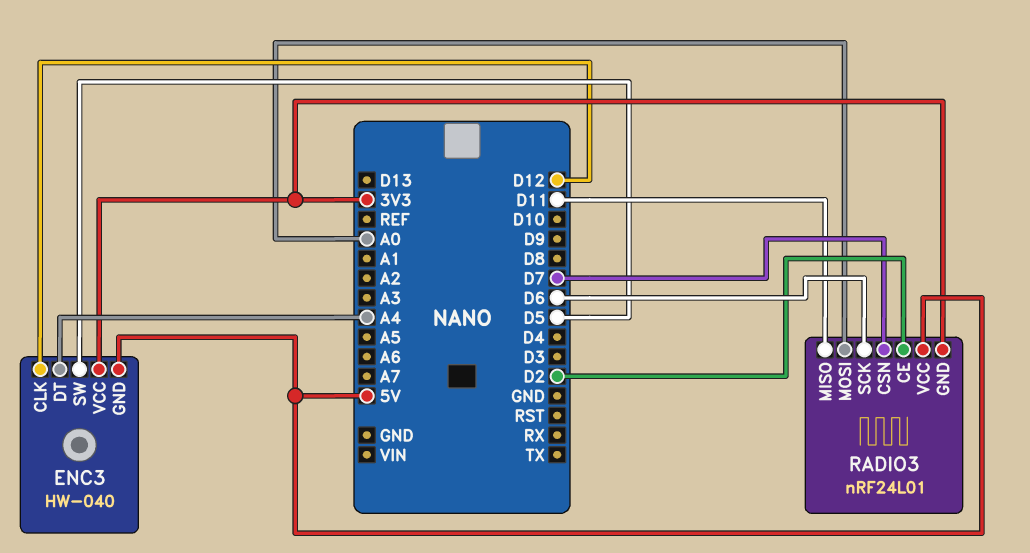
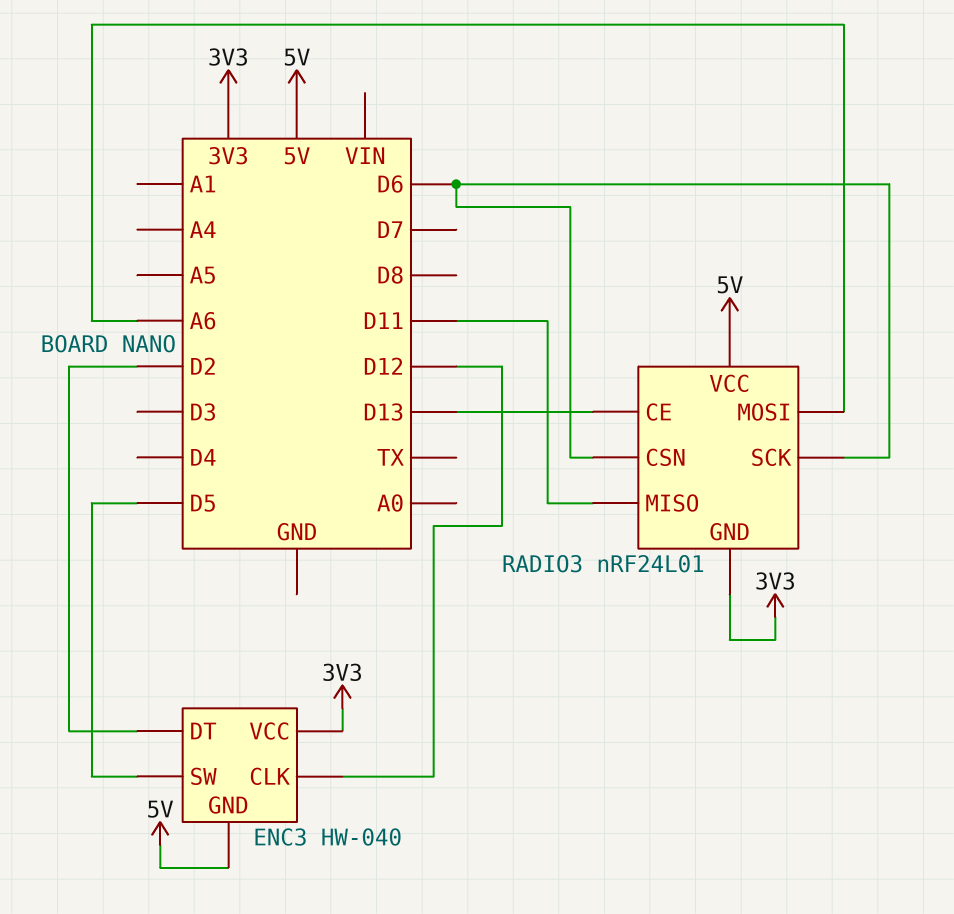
ENC3 pin DT: A4 -> D2
RADIO3 pin CE: D2 -> D13
RADIO3 pin CSN: D7 -> D6
RADIO3 pin MOSI: A0 -> A6

